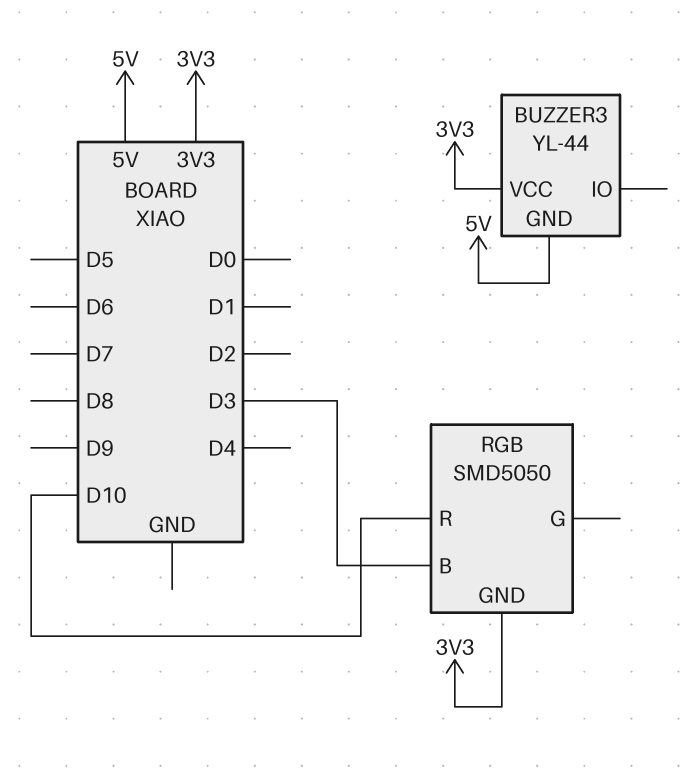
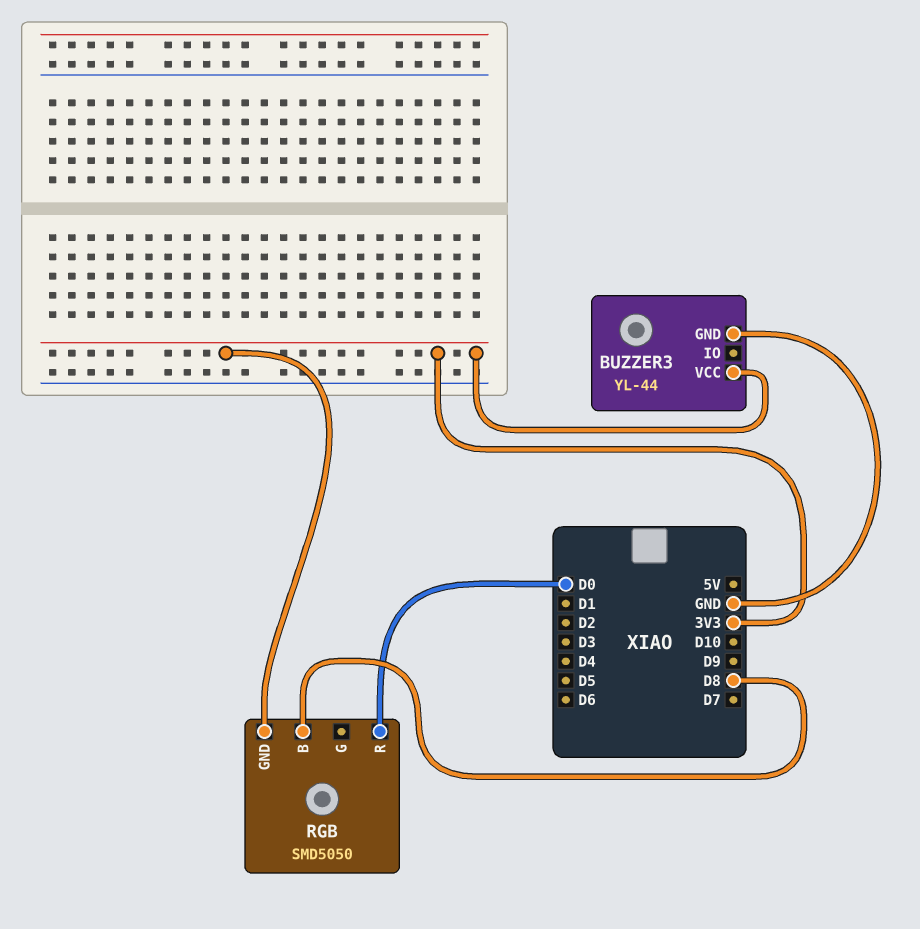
BUZZER3 pin GND: 5V -> GND
RGB pin B: D3 -> D8
RGB pin R: D10 -> D0

